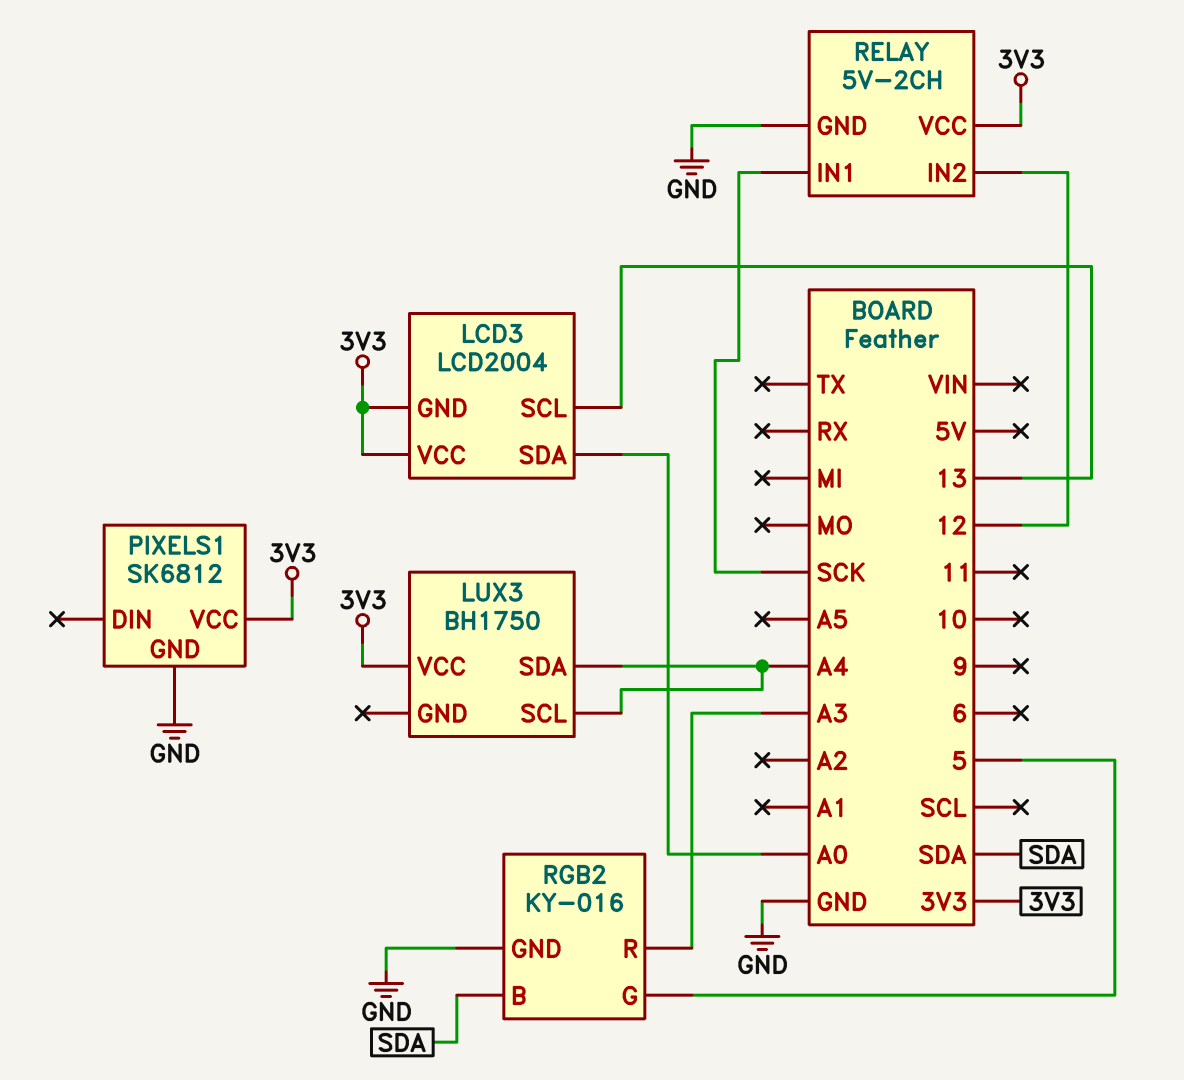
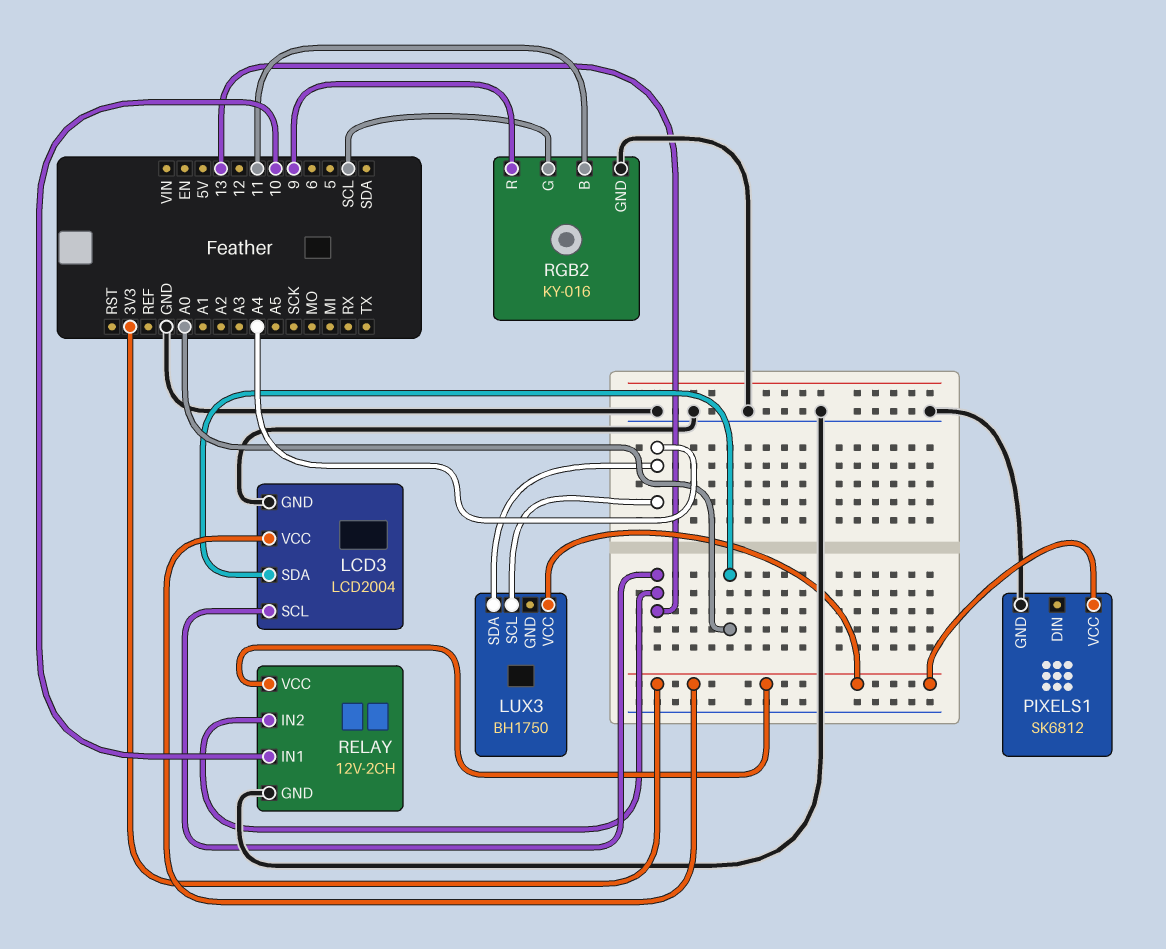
LCD3 pin GND: 3V3 -> GND
RELAY: 5V-2CH -> 12V-2CH
RELAY pin IN1: SCK -> 10
RELAY pin IN2: 12 -> 13
RGB2 pin B: SDA -> 11
RGB2 pin G: 5 -> SCL
RGB2 pin R: A3 -> 9

